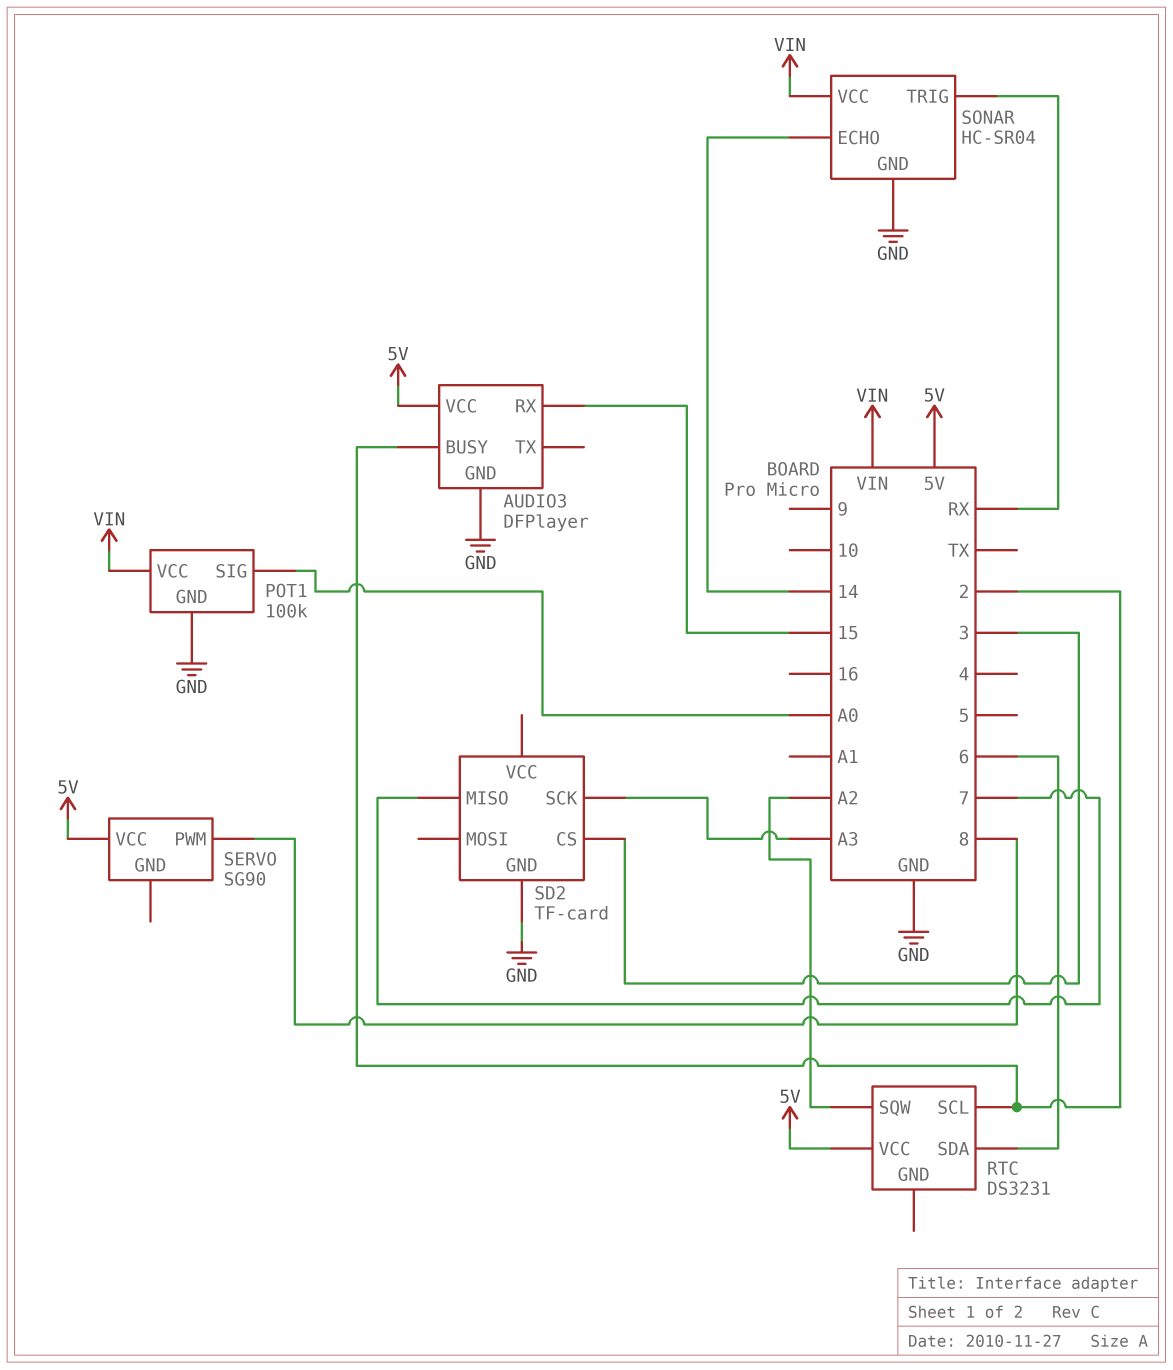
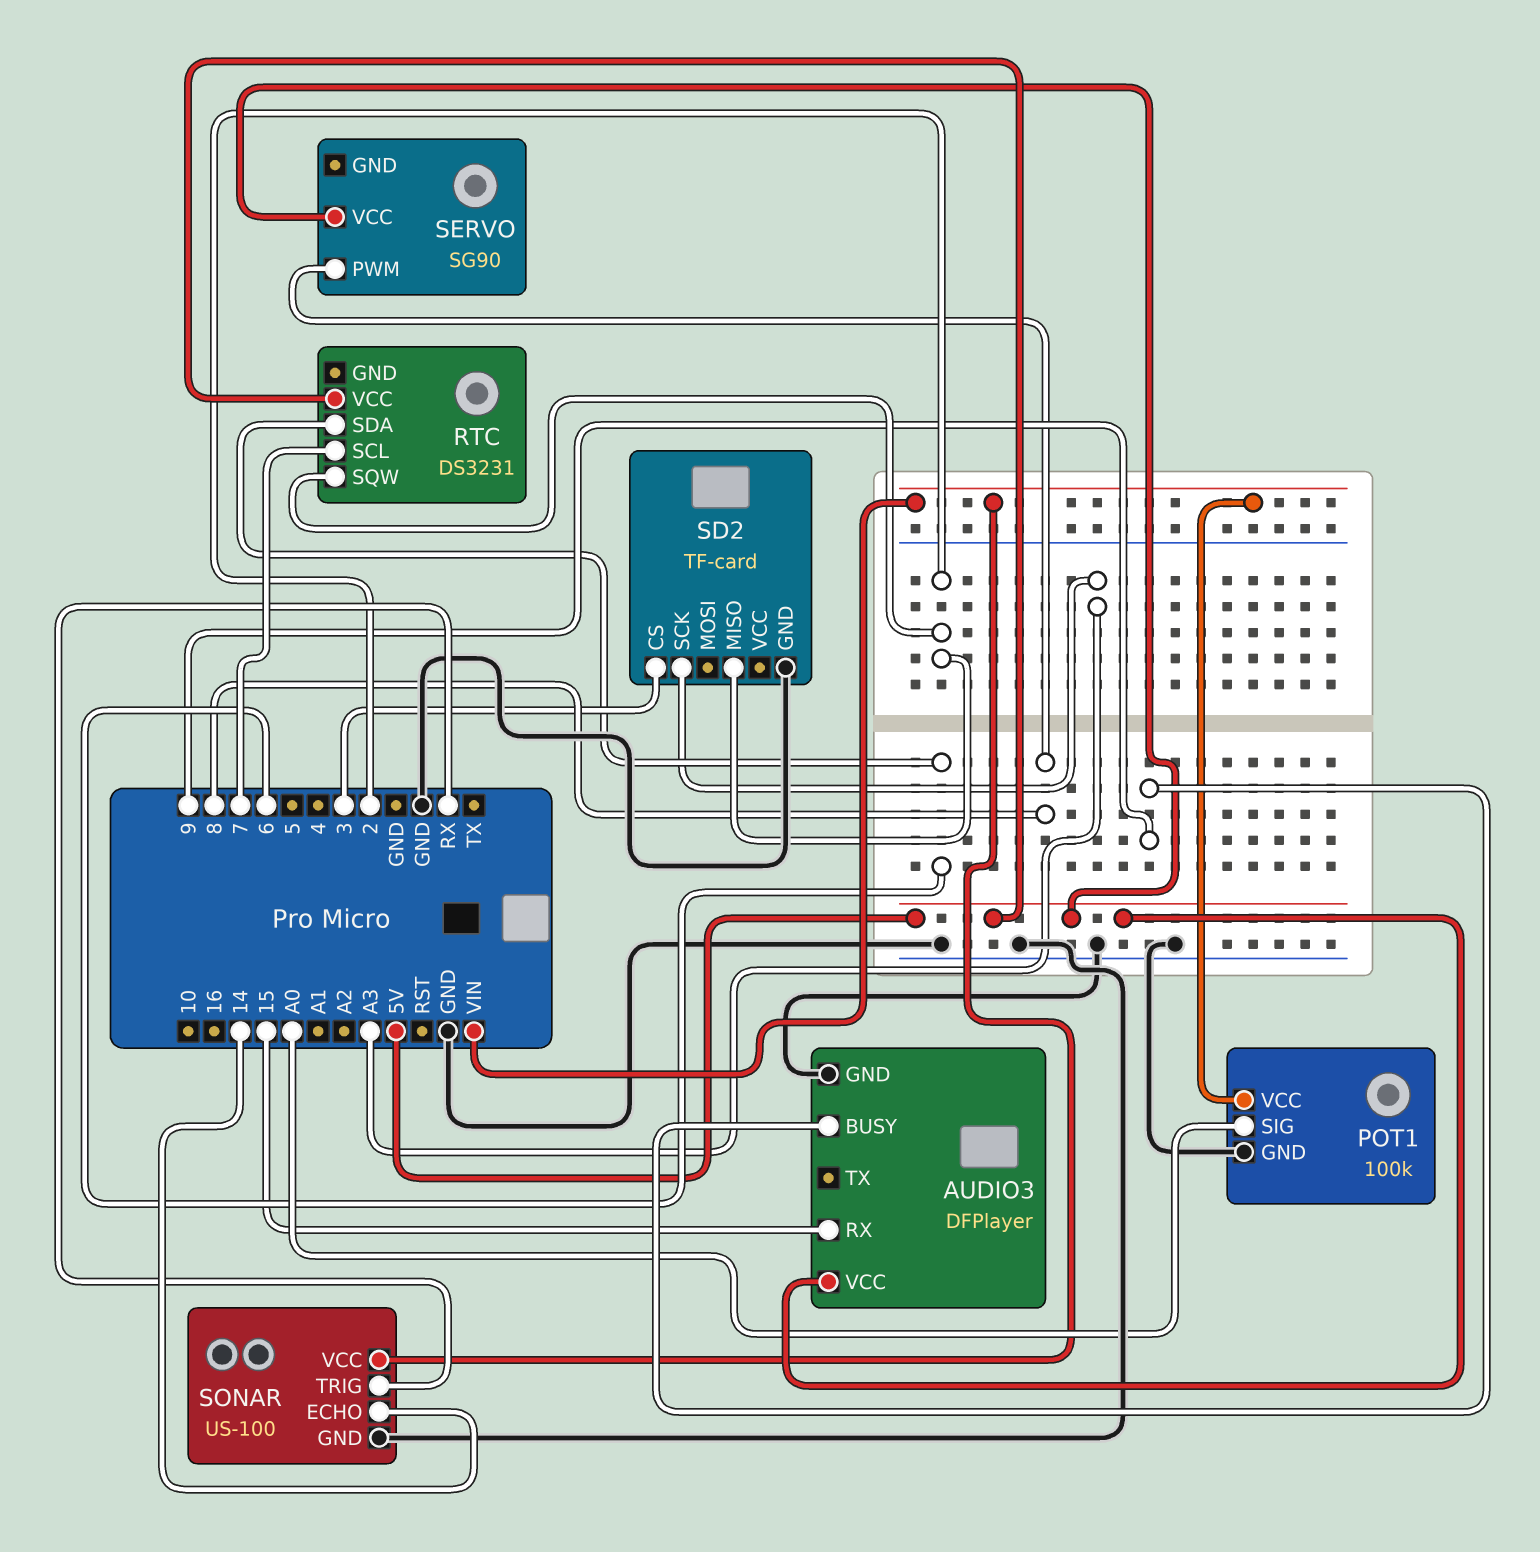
AUDIO3 pin BUSY: 2 -> 9
RTC pin SCL: 2 -> 7
RTC pin SQW: A2 -> 2
SD2 pin MISO: 7 -> 2
SONAR: HC-SR04 -> US-100

